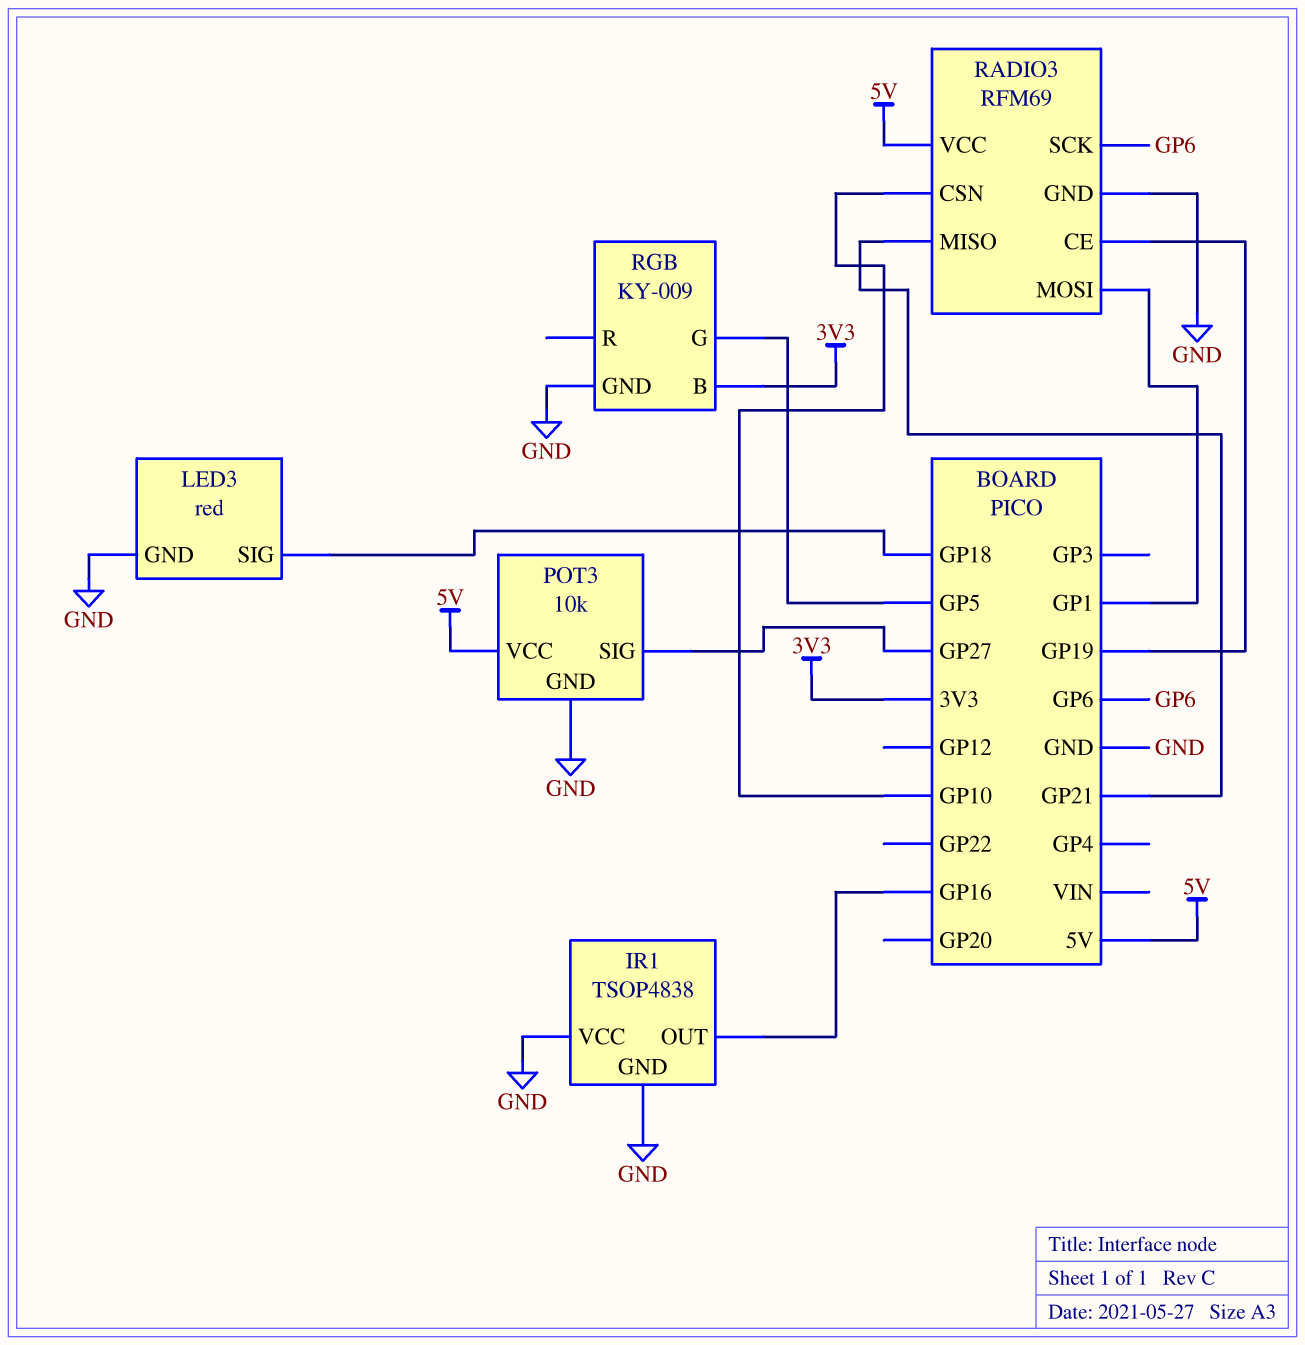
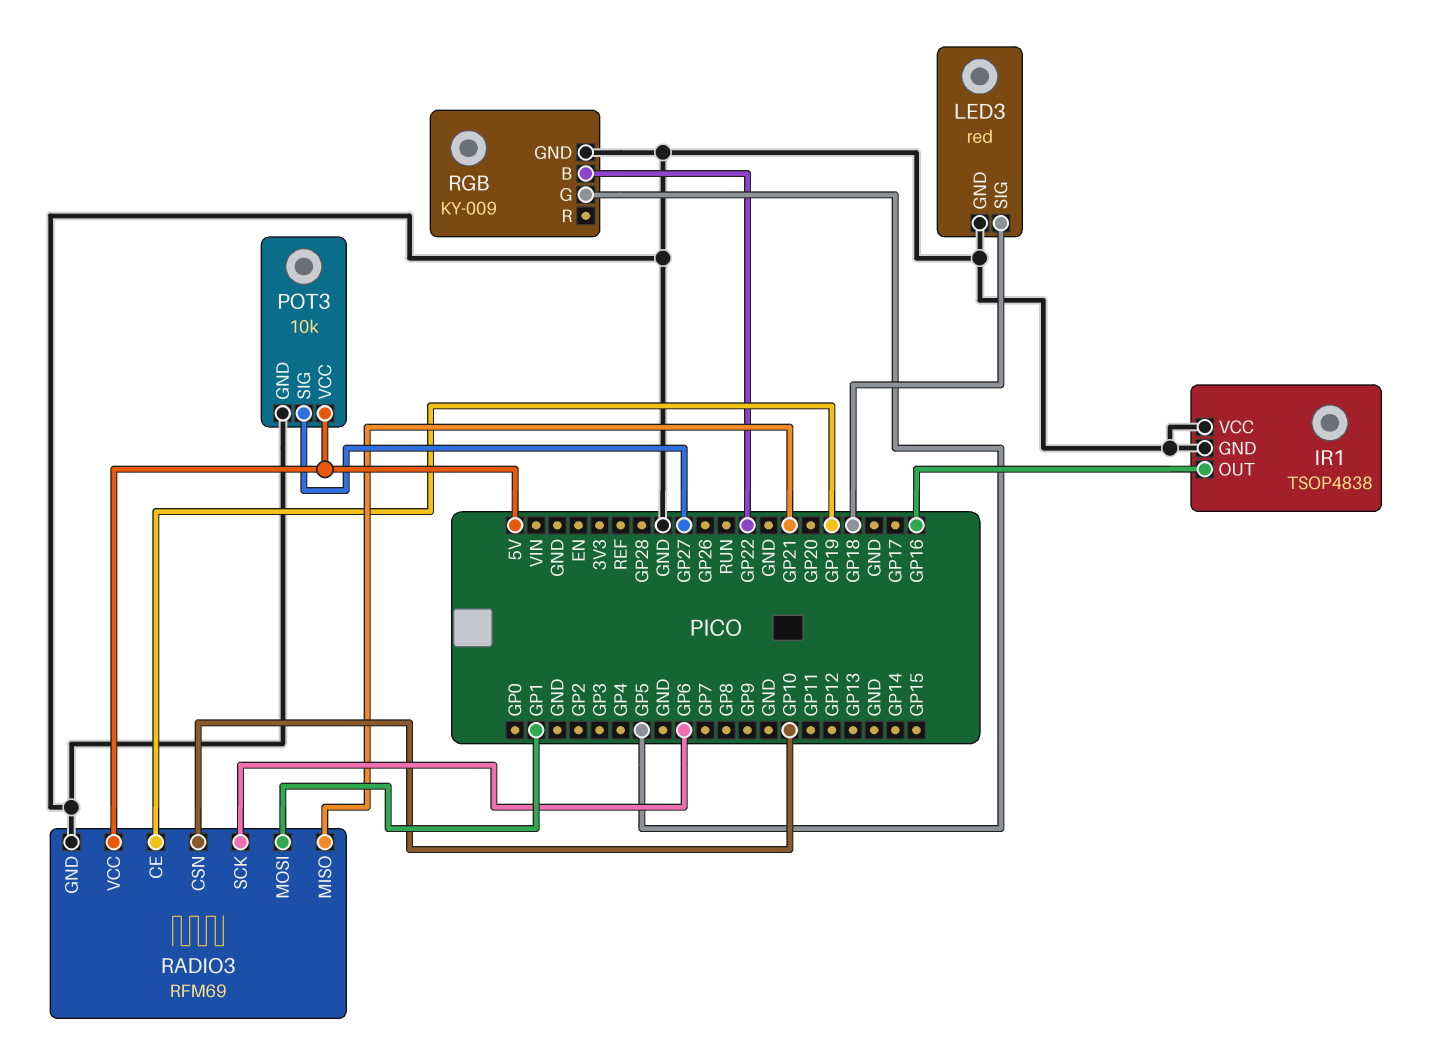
RGB pin B: 3V3 -> GP22

